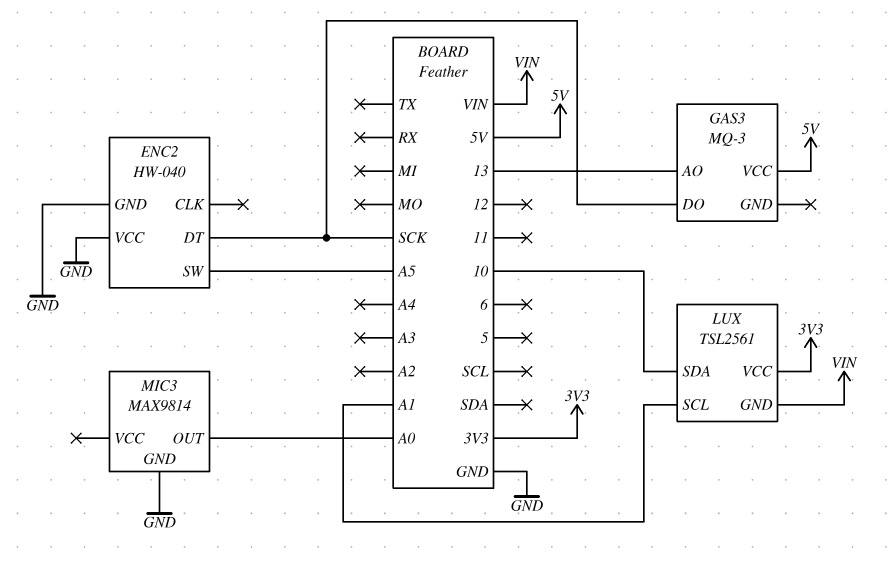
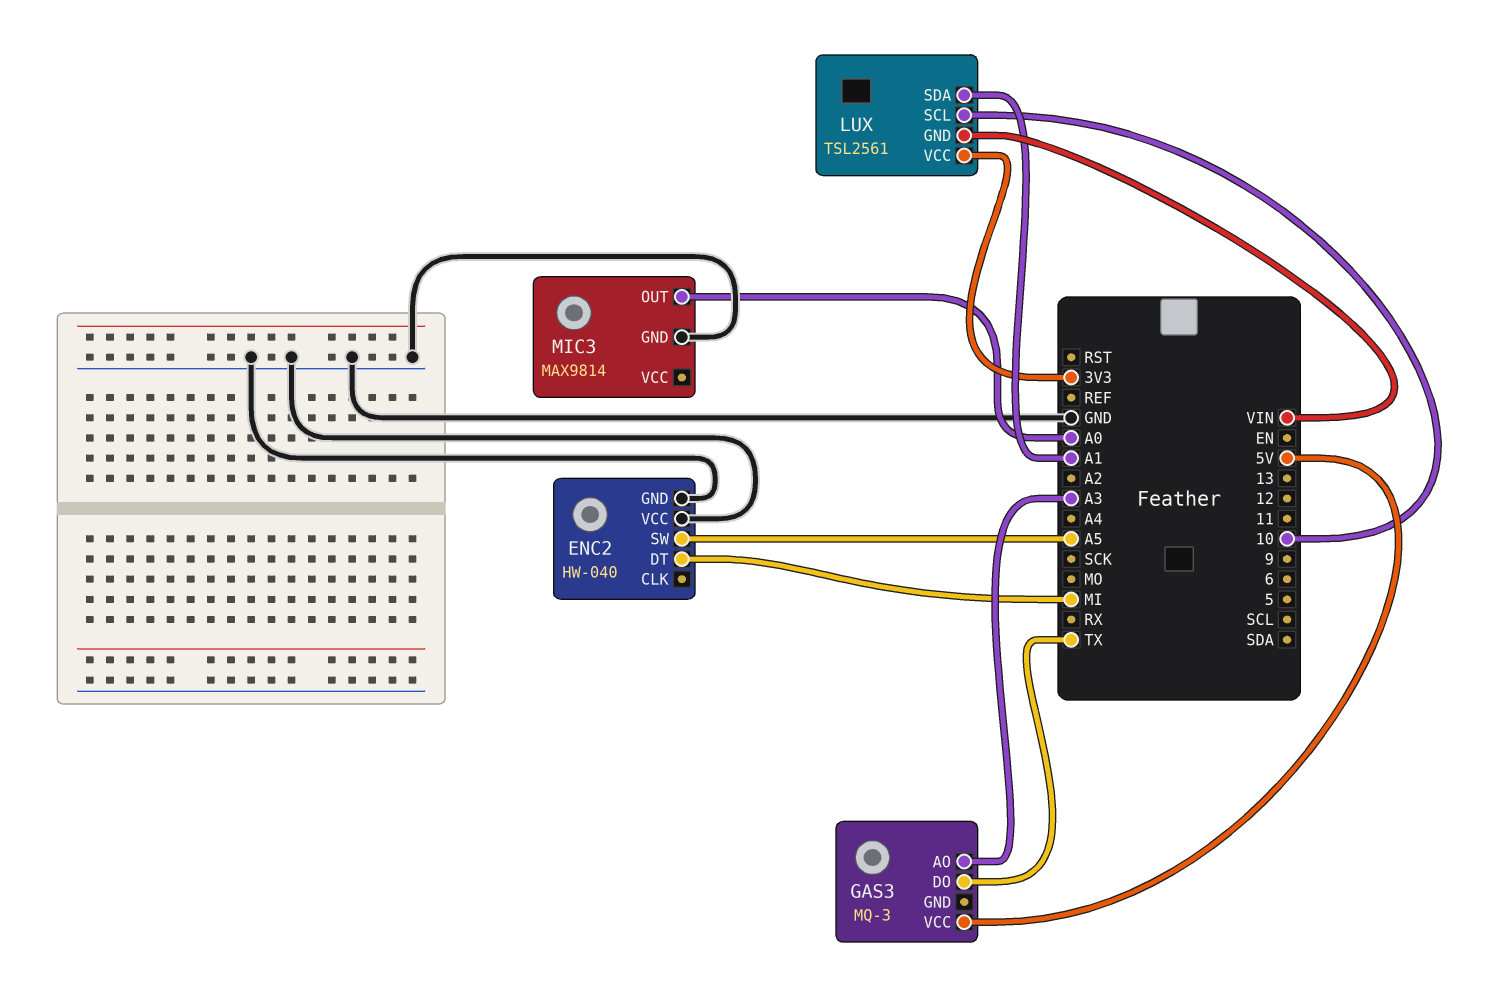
ENC2 pin DT: SCK -> MI
GAS3 pin AO: 13 -> A3
GAS3 pin DO: SCK -> TX
LUX pin SCL: A1 -> 10
LUX pin SDA: 10 -> A1

